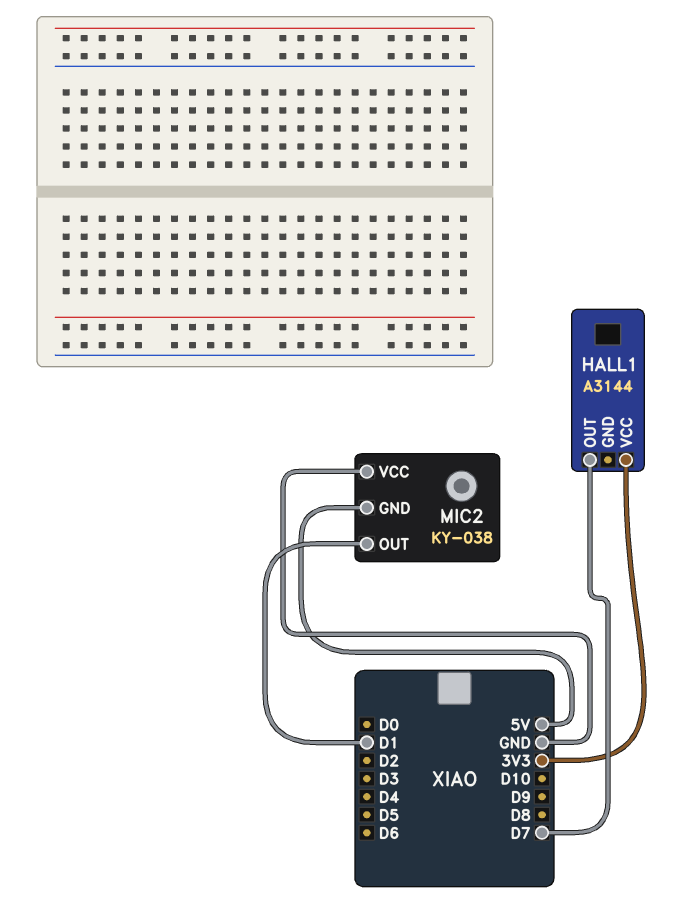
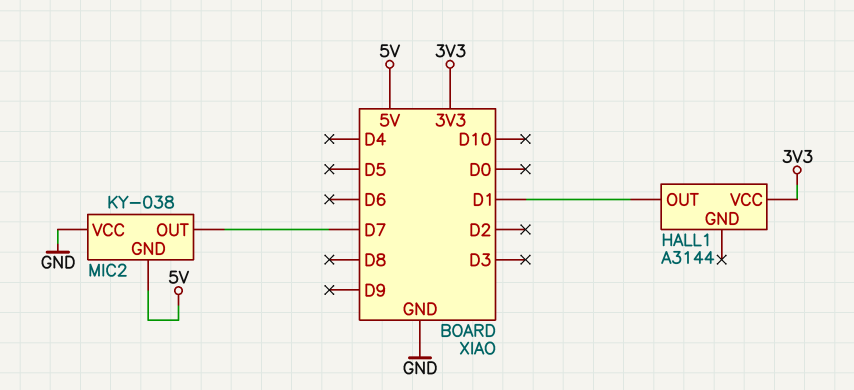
HALL1 pin OUT: D7 -> D1
MIC2 pin OUT: D1 -> D7

